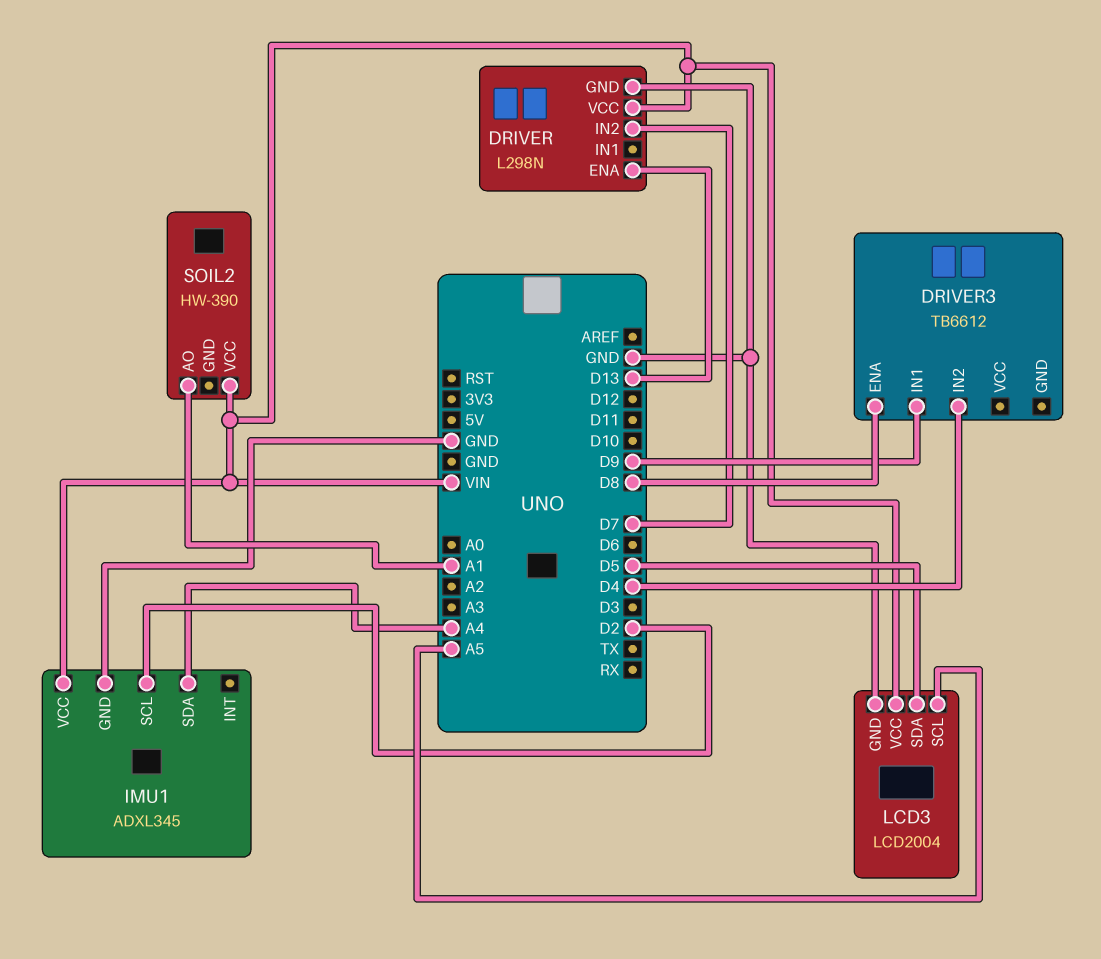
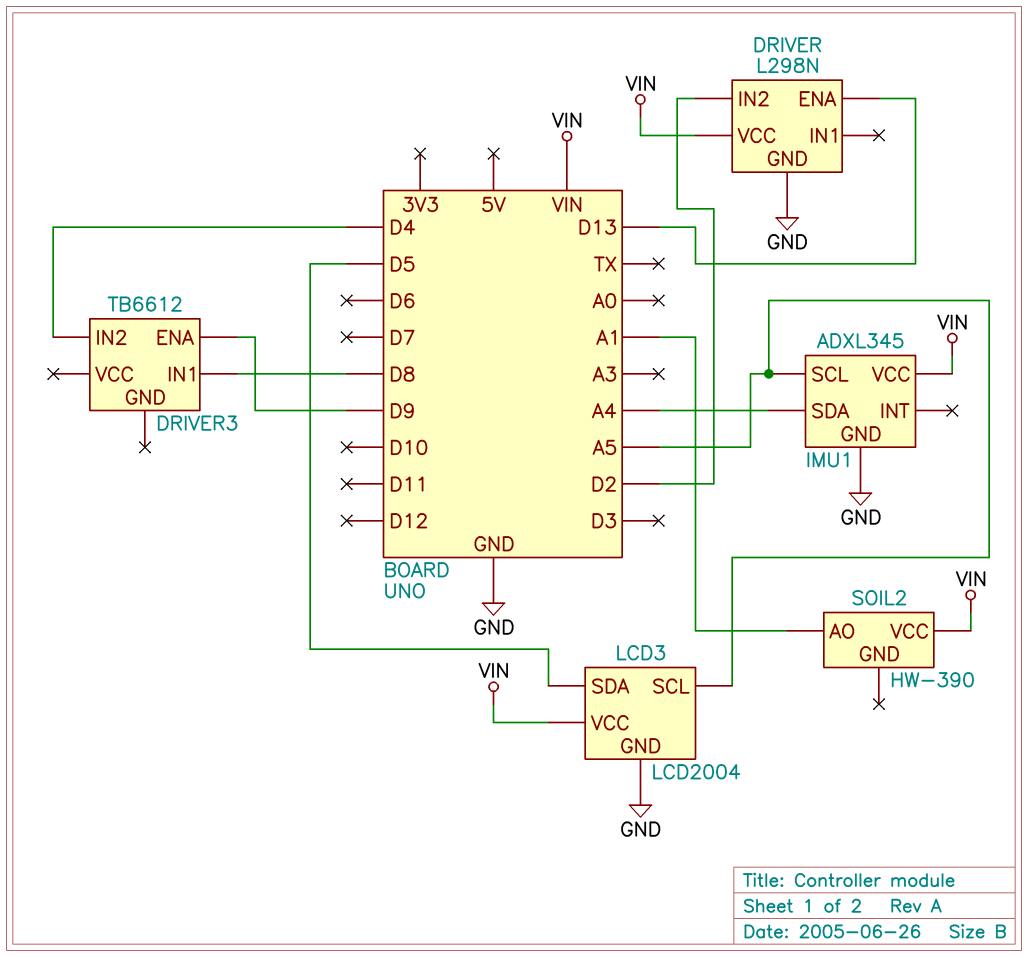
DRIVER pin IN2: D7 -> D2
DRIVER3 pin ENA: D8 -> D9
DRIVER3 pin IN1: D9 -> D8
IMU1 pin SCL: D2 -> A5

